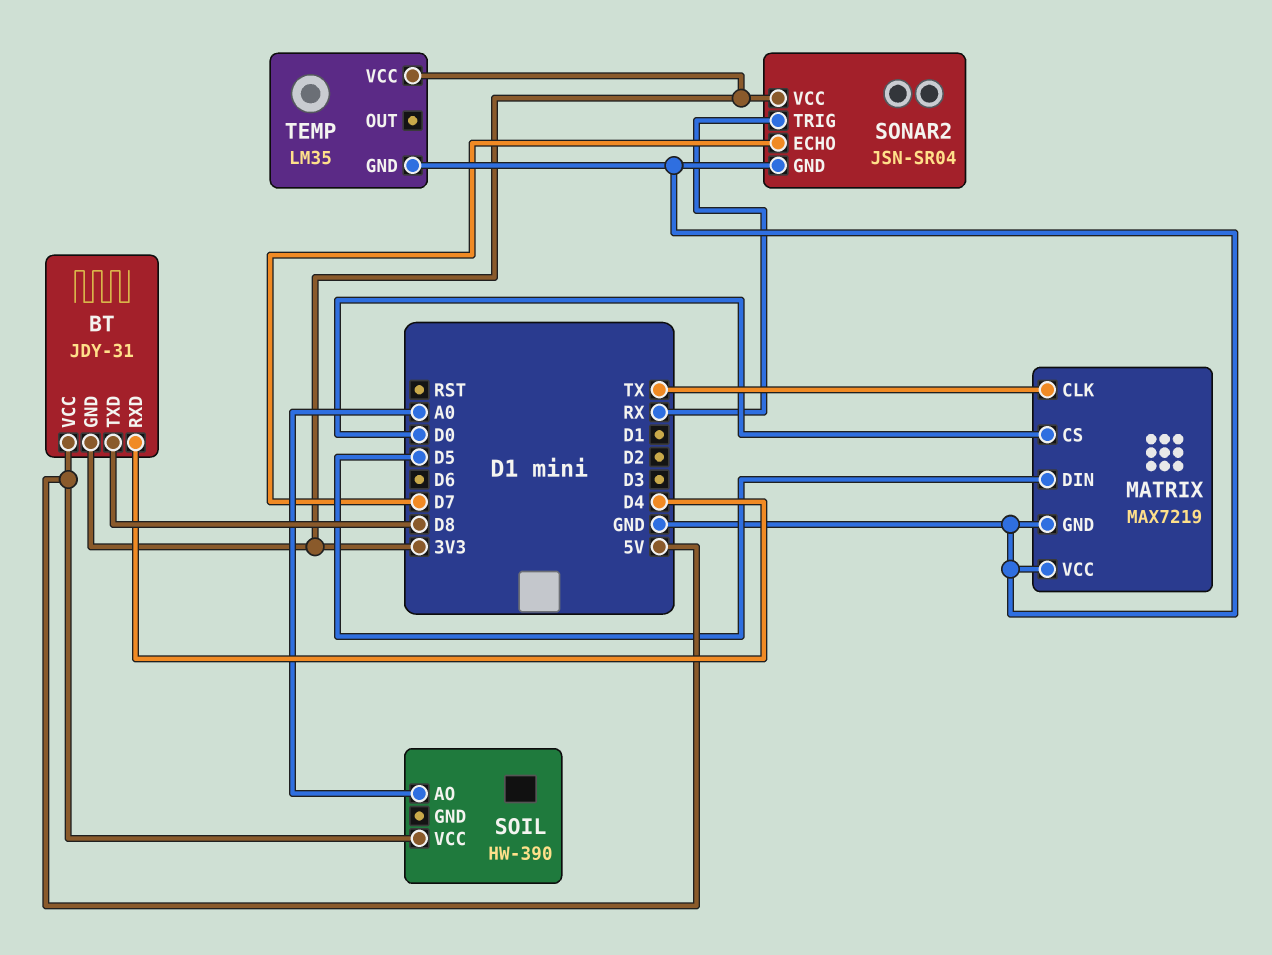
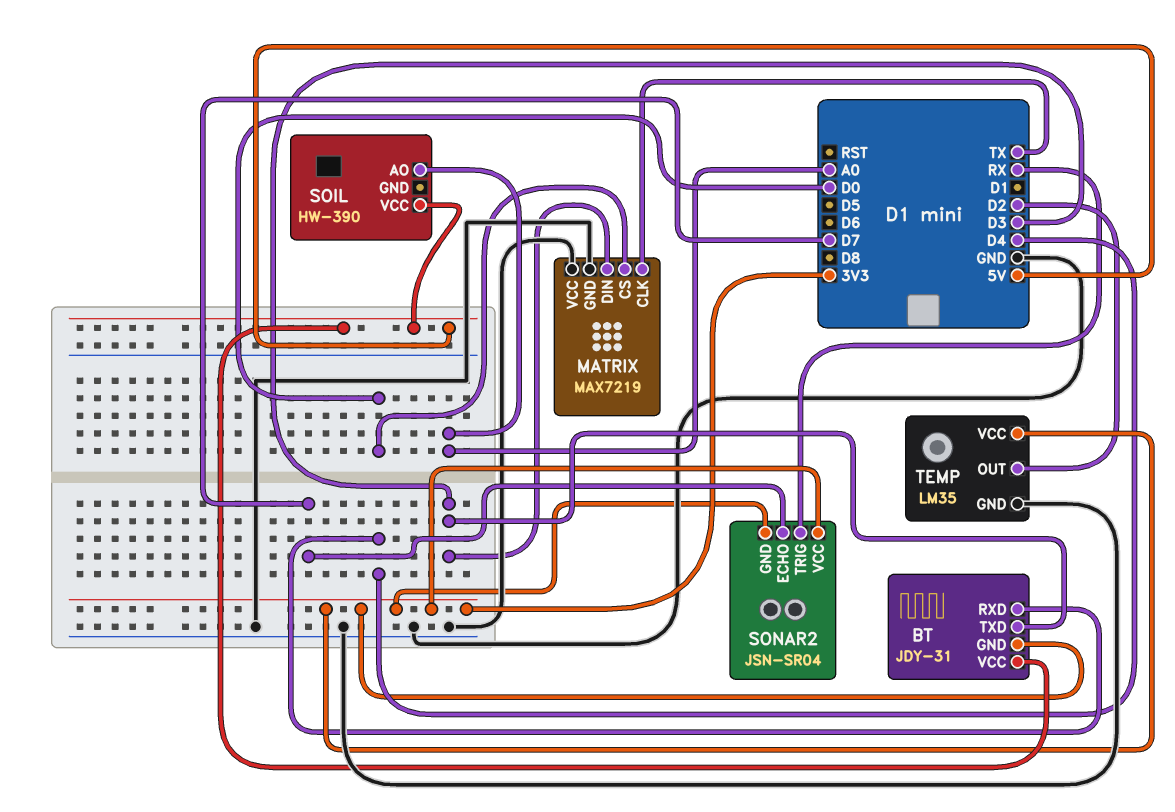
BT pin TXD: D8 -> D3
MATRIX pin DIN: D5 -> D3
SONAR2 pin GND: GND -> 3V3
TEMP pin OUT: none -> D2

